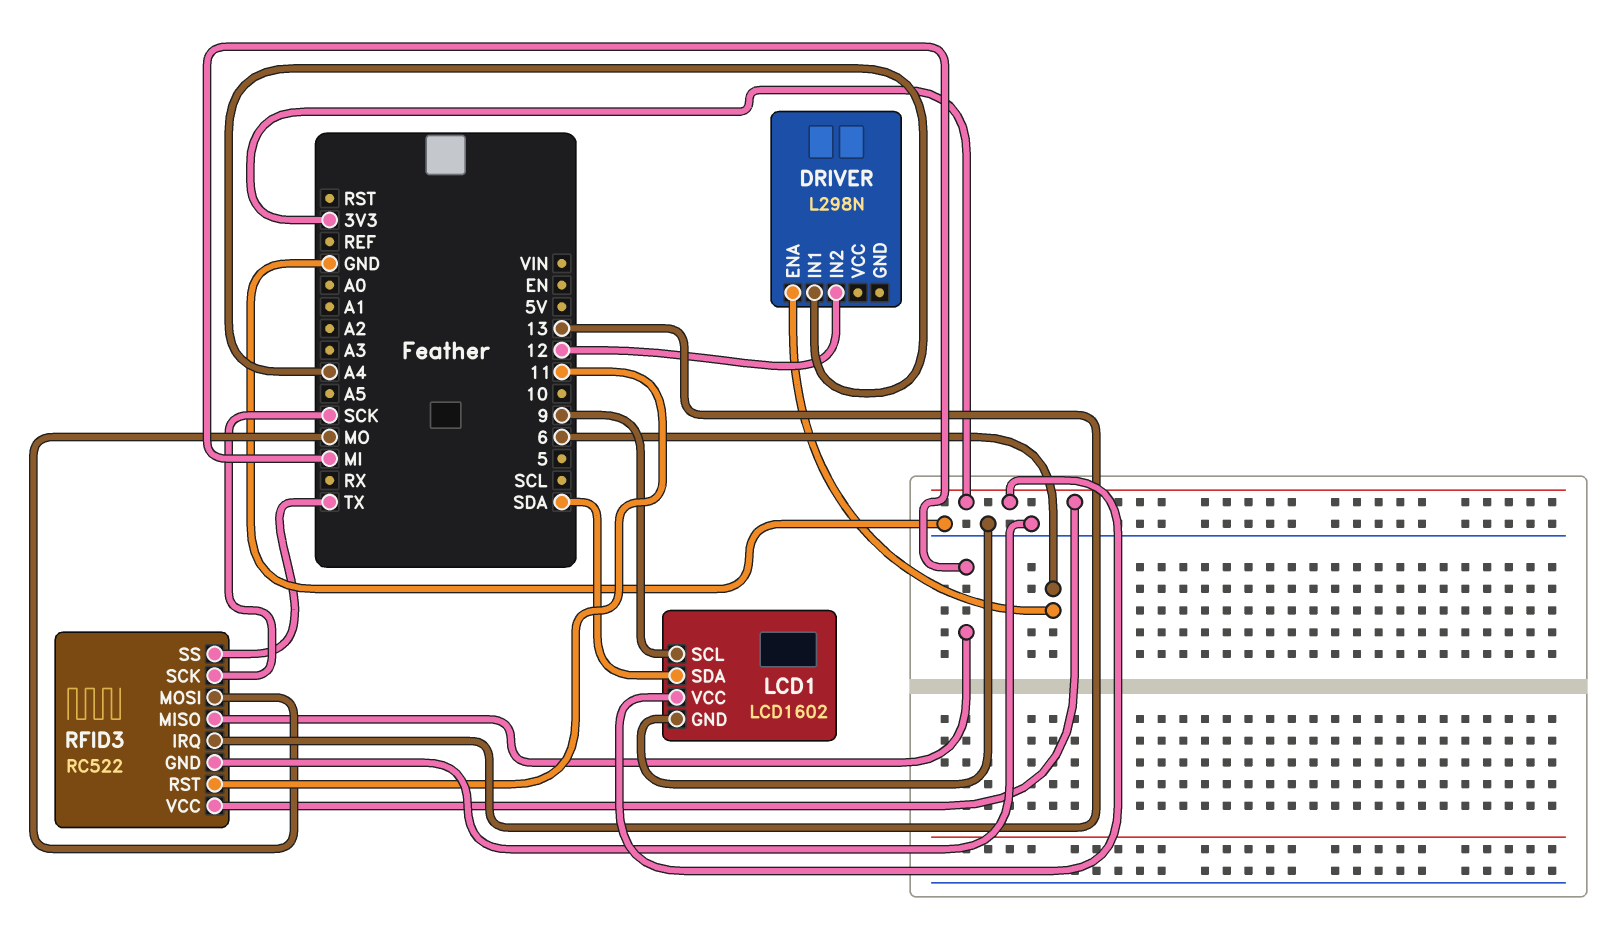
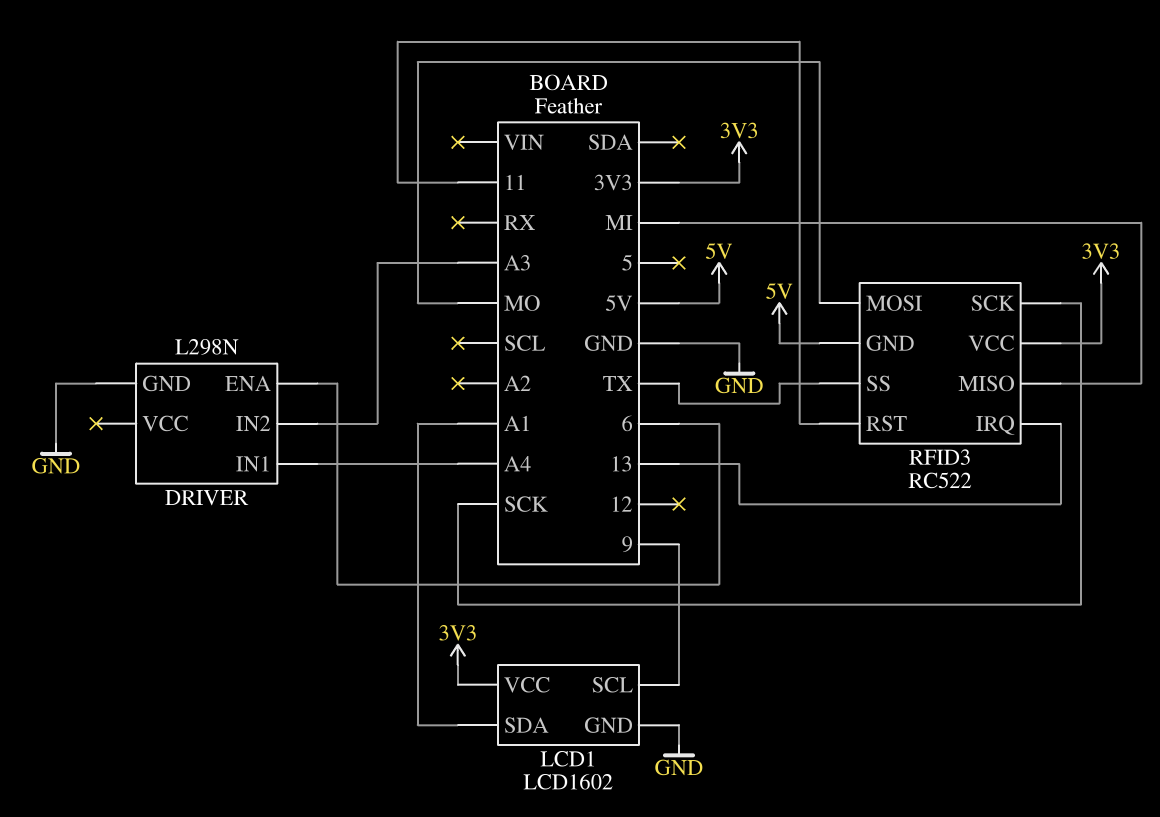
DRIVER pin GND: none -> GND
DRIVER pin IN2: 12 -> A3
LCD1 pin SDA: SDA -> A1
RFID3 pin GND: GND -> 5V

